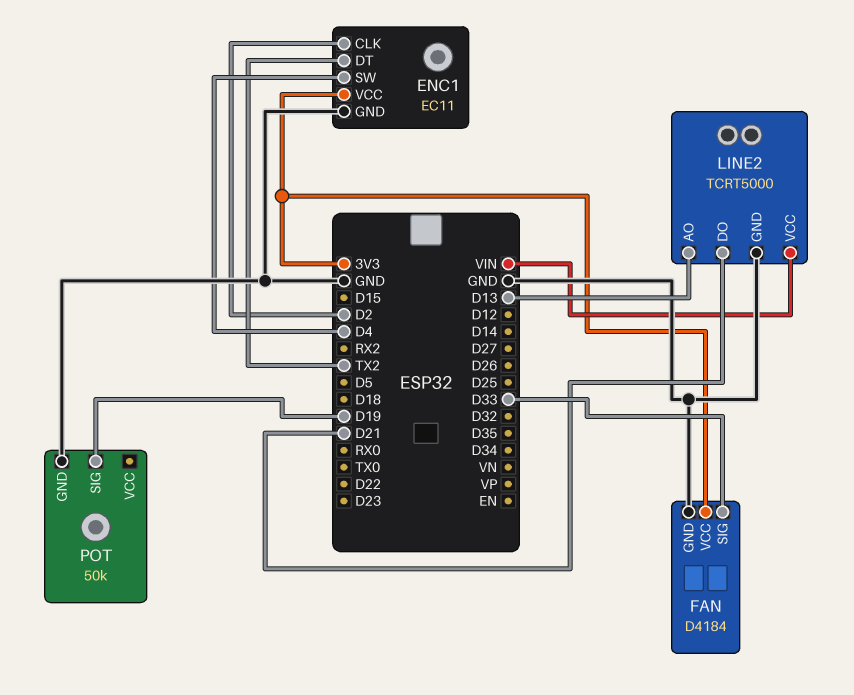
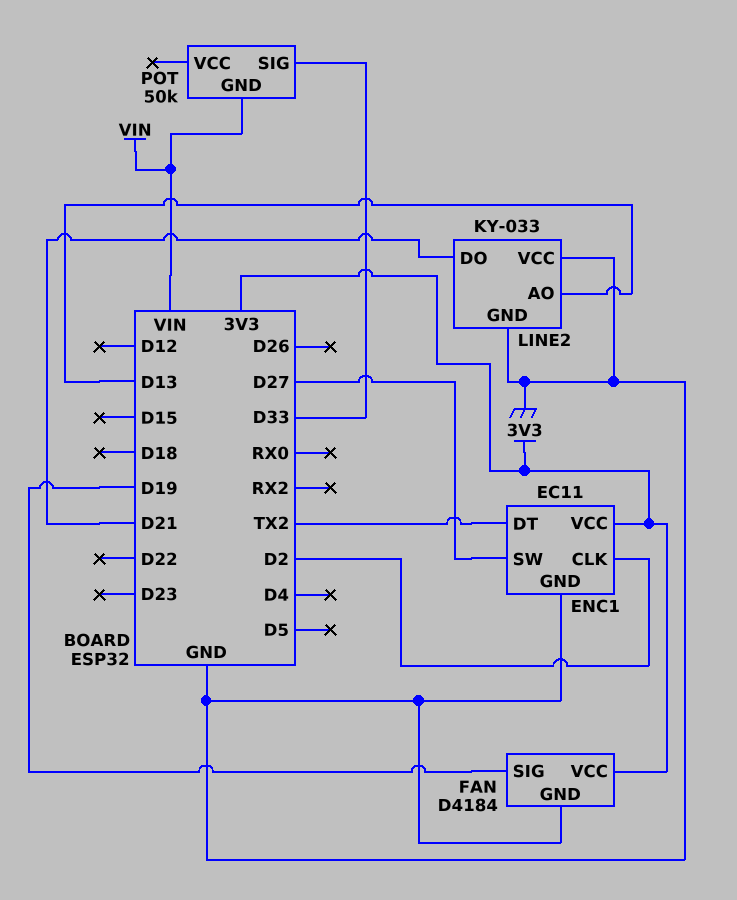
ENC1 pin SW: D4 -> D27
FAN pin SIG: D33 -> D19
LINE2: TCRT5000 -> KY-033
LINE2 pin VCC: VIN -> GND
POT pin GND: GND -> VIN
POT pin SIG: D19 -> D33

